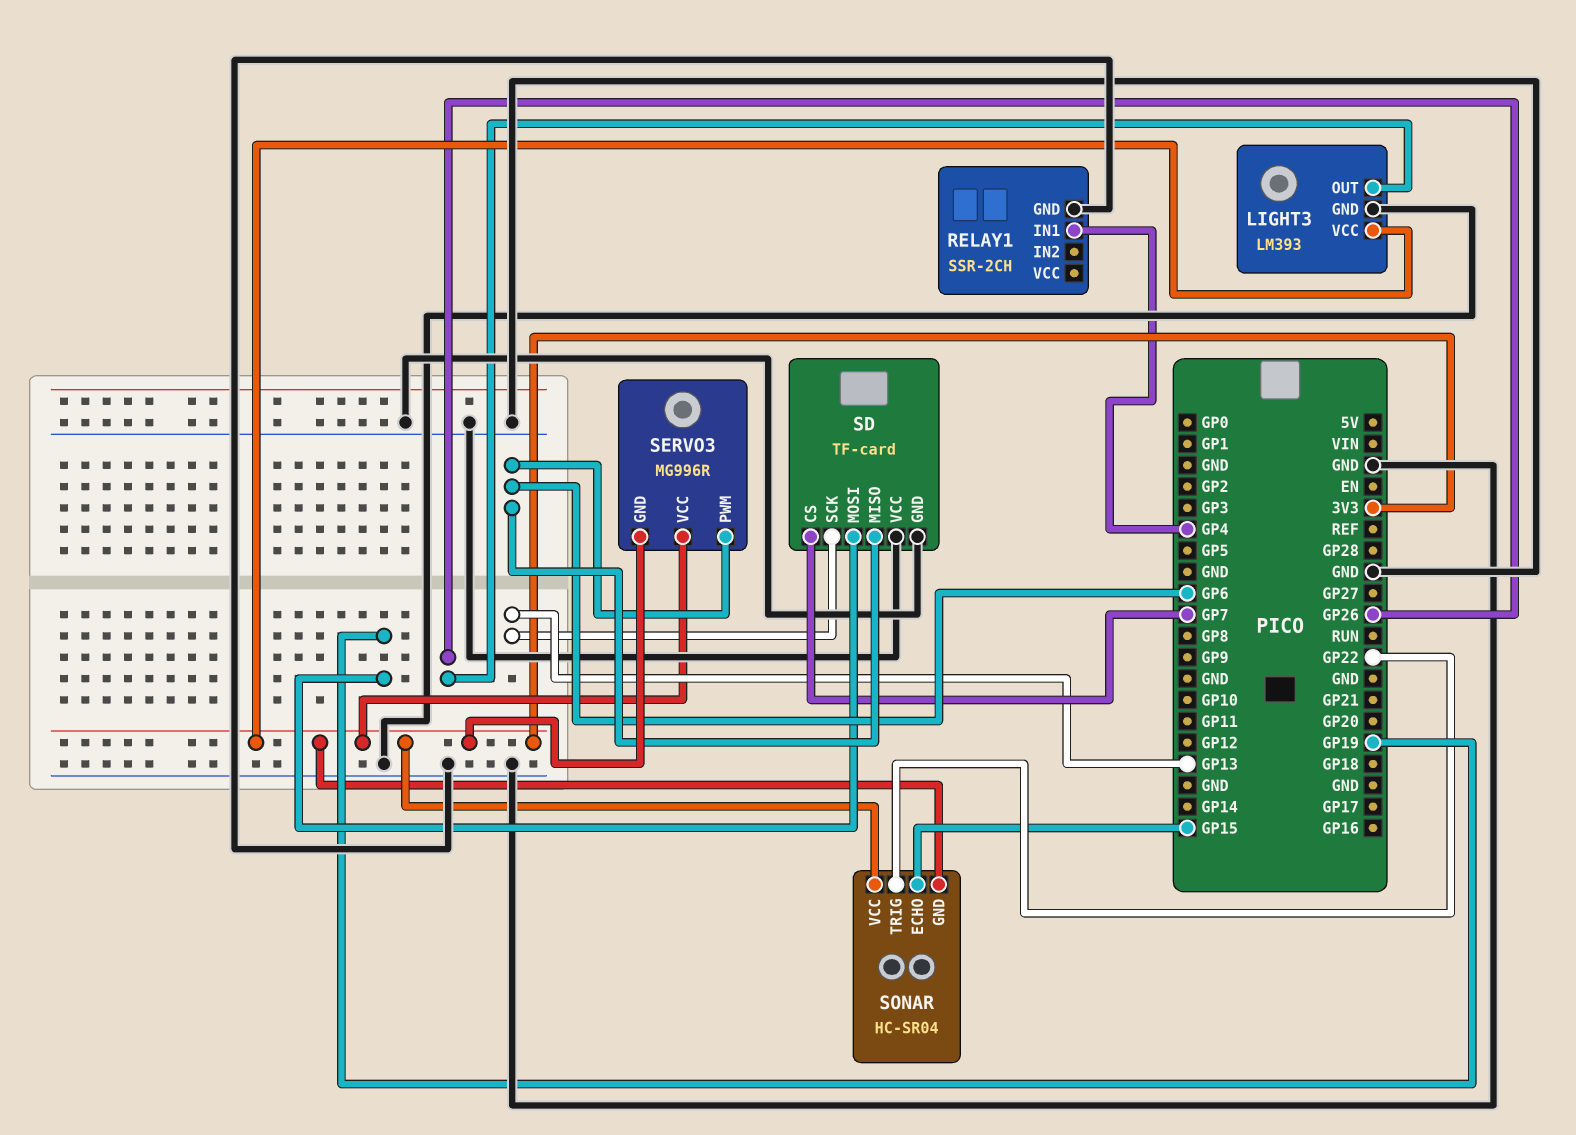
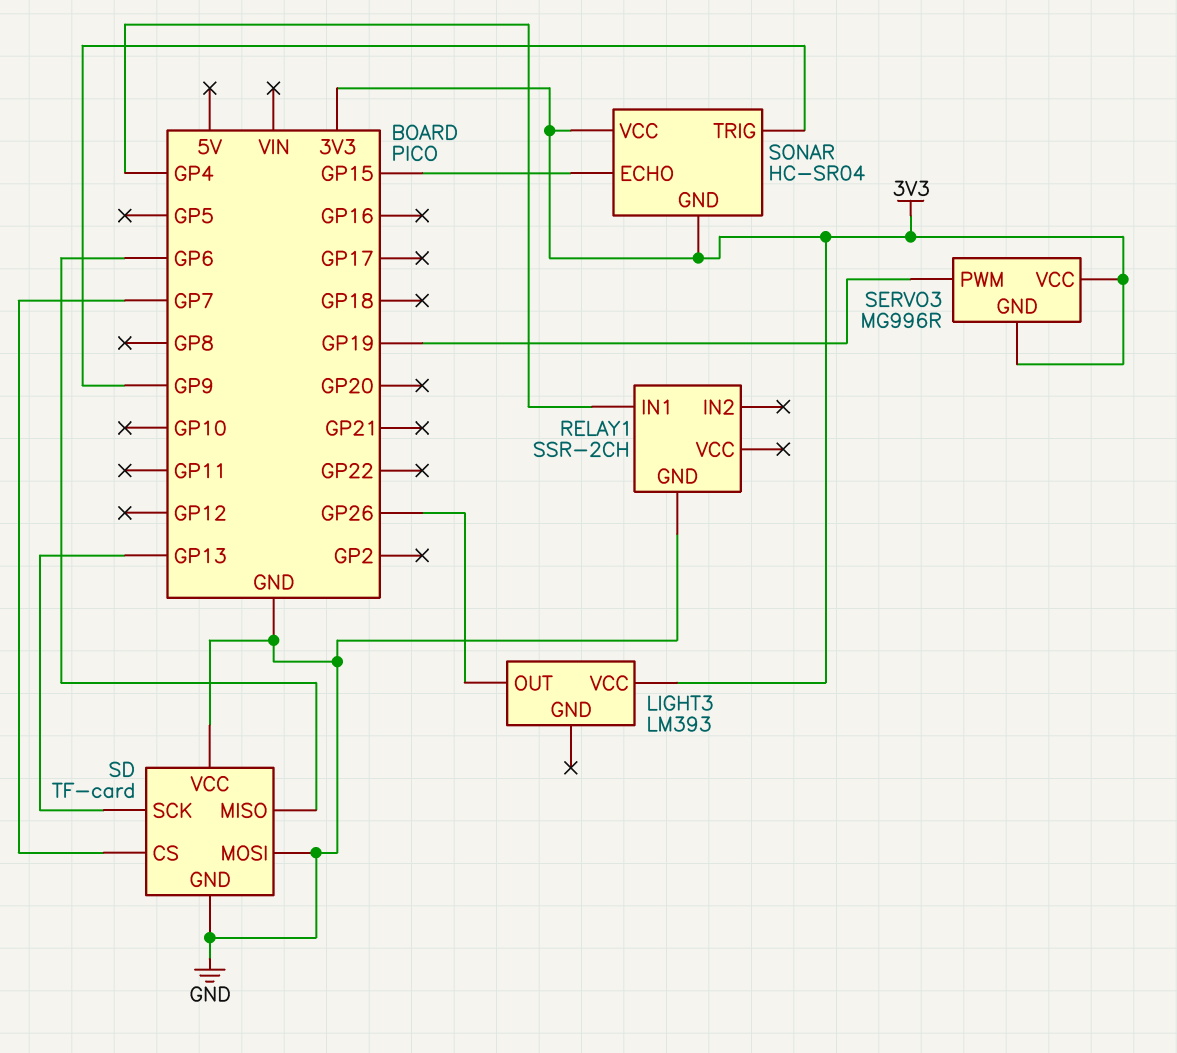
LIGHT3 pin GND: GND -> none
SD pin MOSI: GP19 -> GND
SERVO3 pin PWM: GP6 -> GP19
SONAR pin TRIG: GP22 -> GP9

